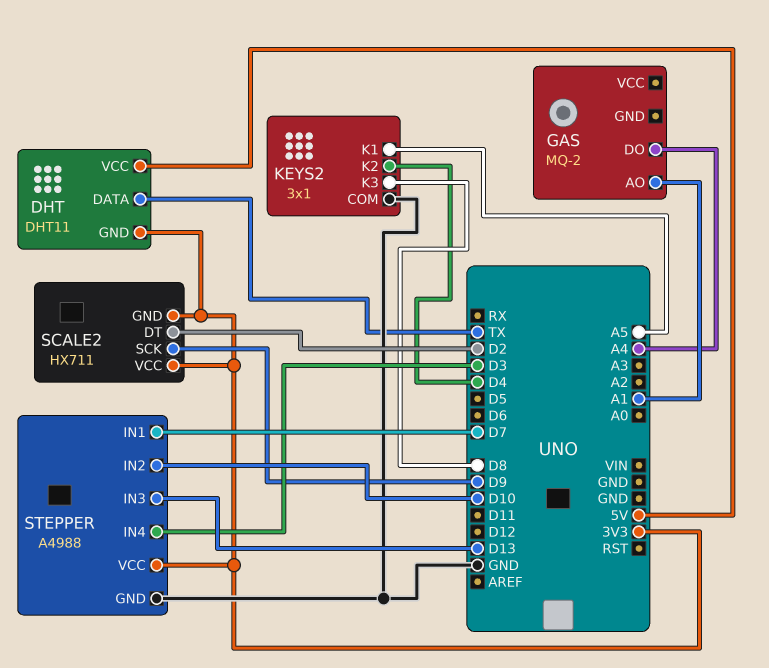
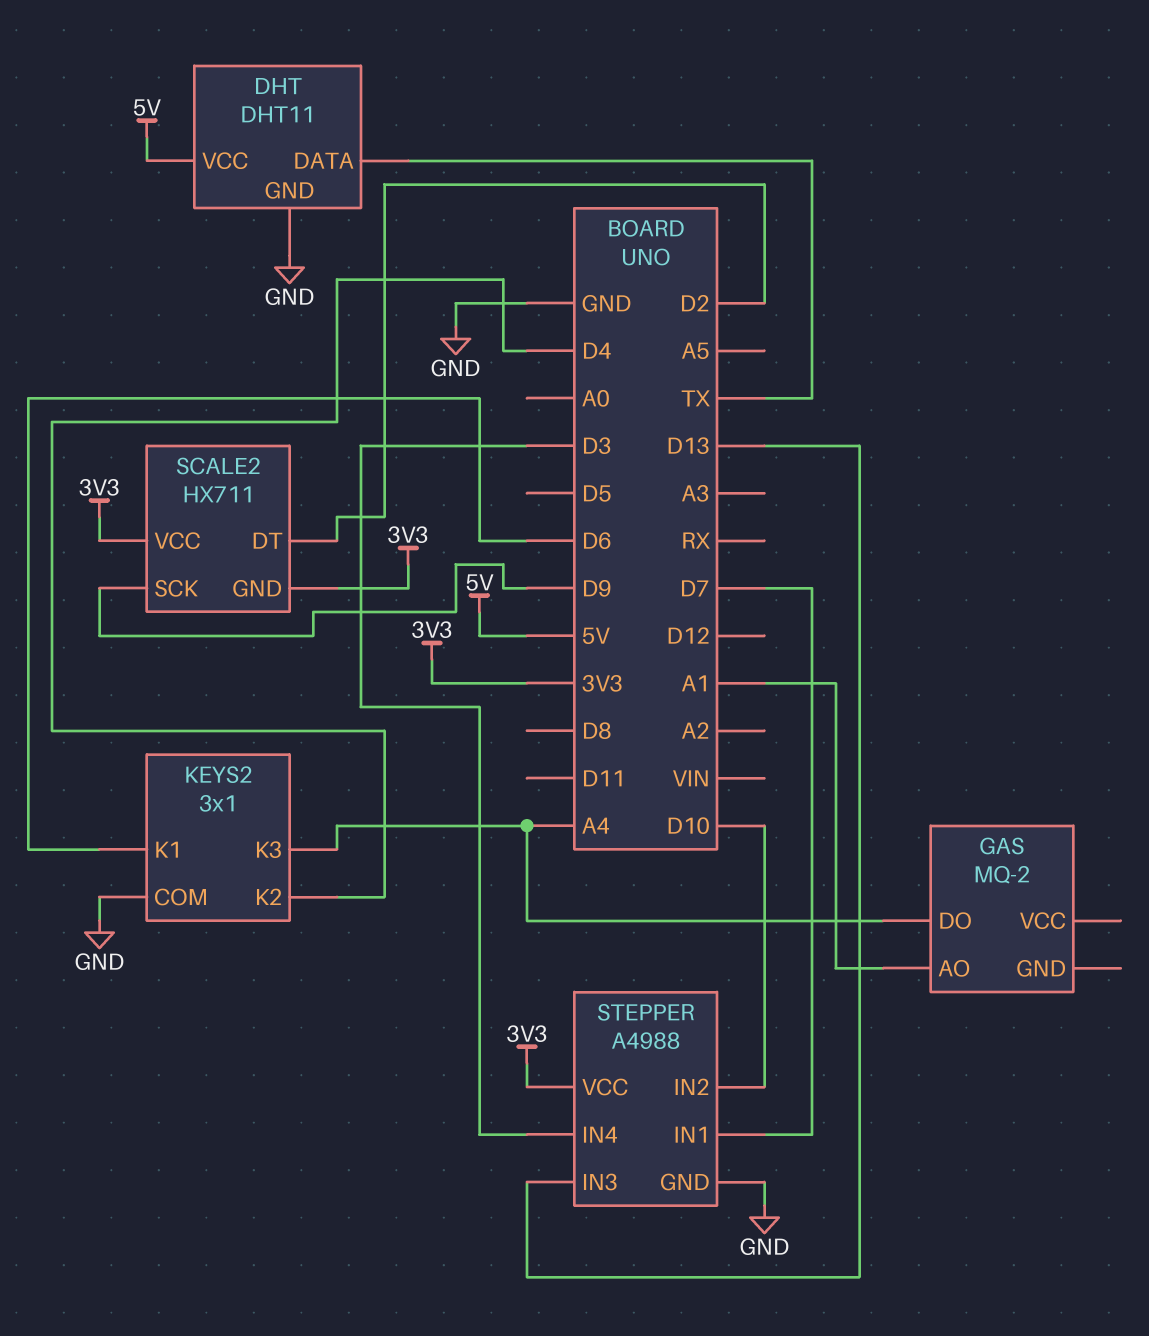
DHT pin GND: 3V3 -> GND
KEYS2 pin K1: A5 -> D6
KEYS2 pin K3: D8 -> A4

